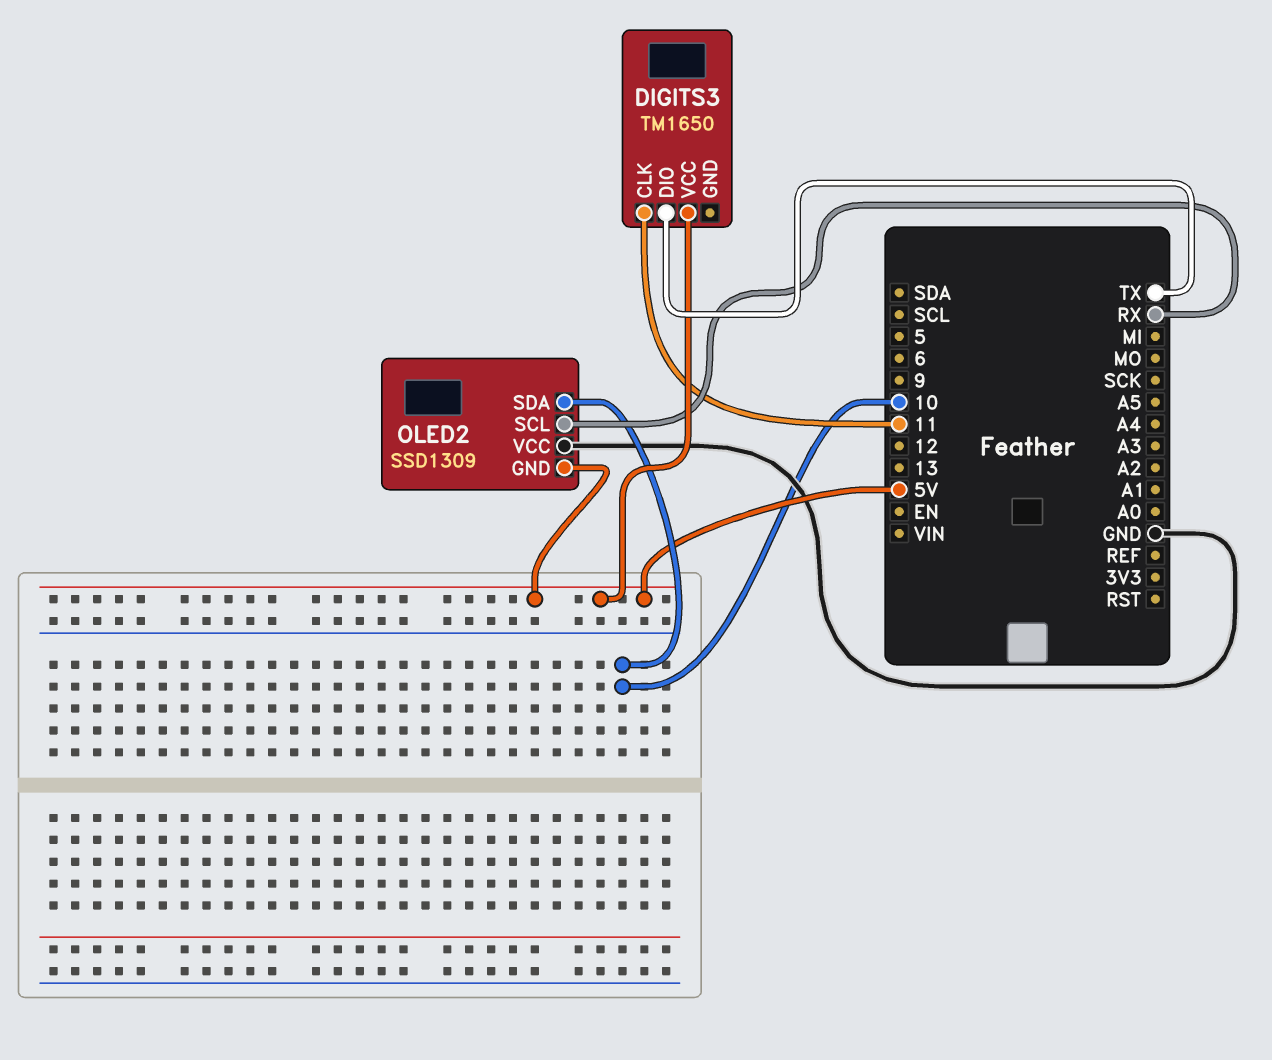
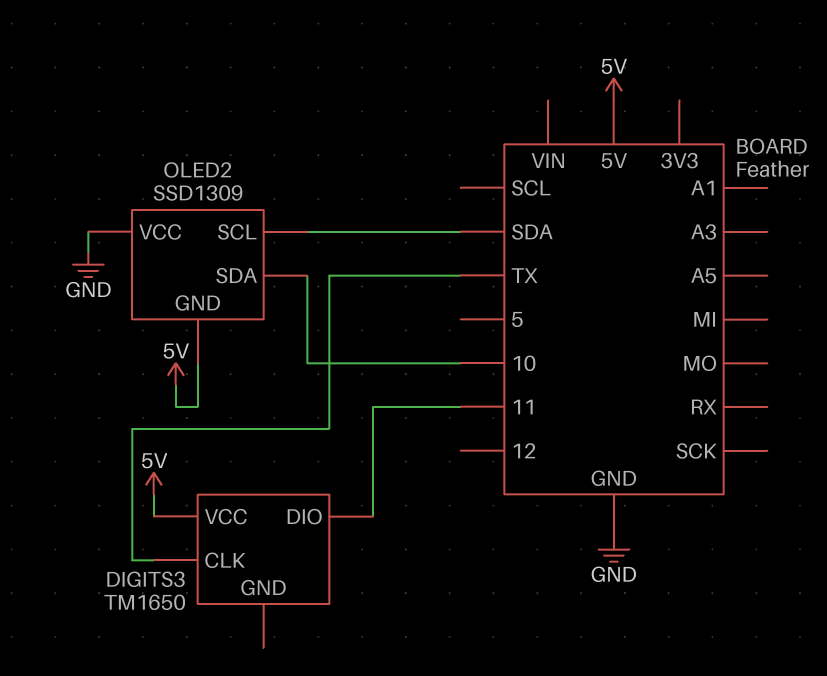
DIGITS3 pin CLK: 11 -> TX
DIGITS3 pin DIO: TX -> 11
OLED2 pin SCL: RX -> SDA

